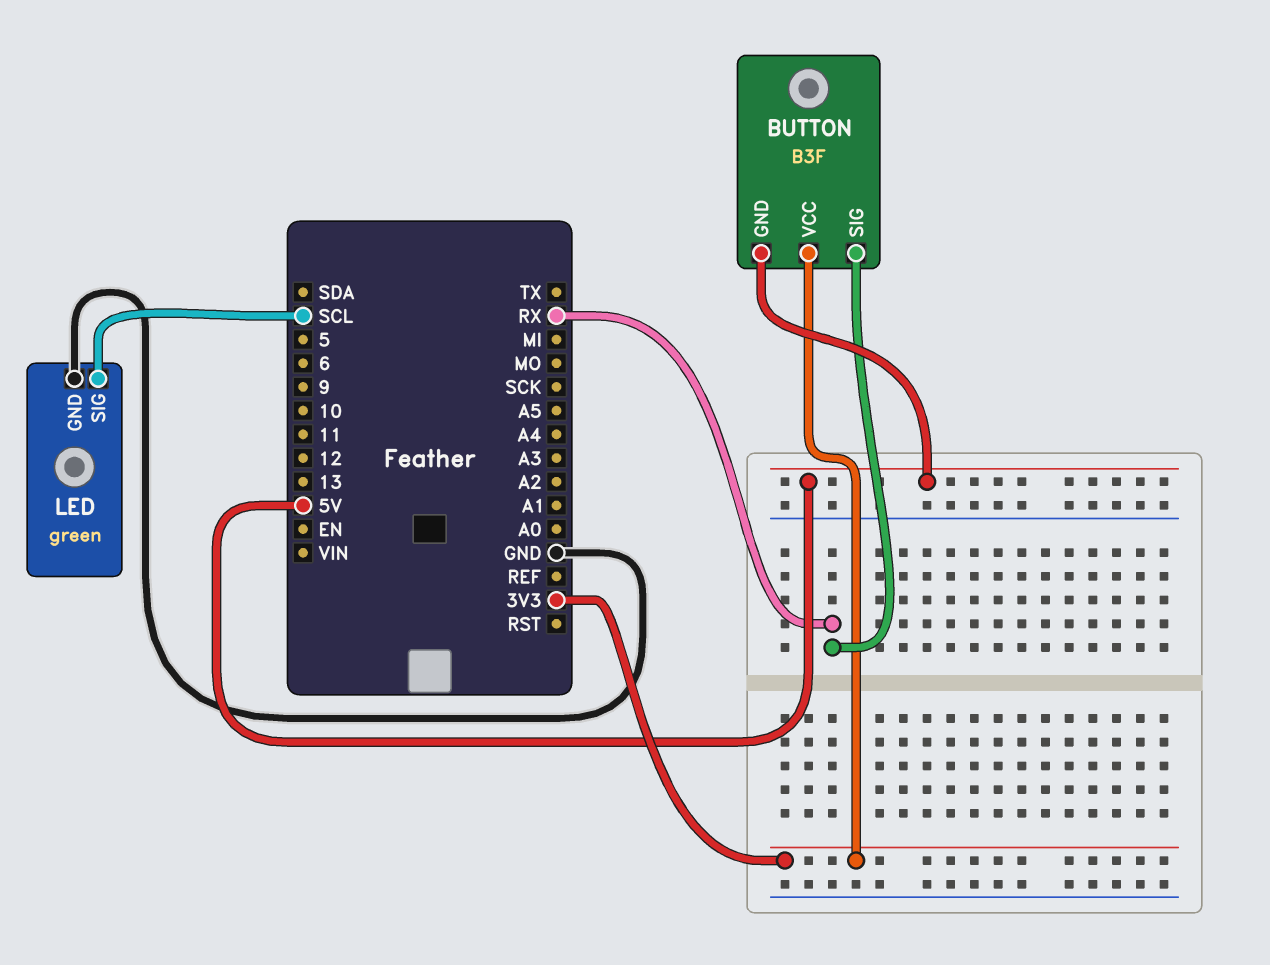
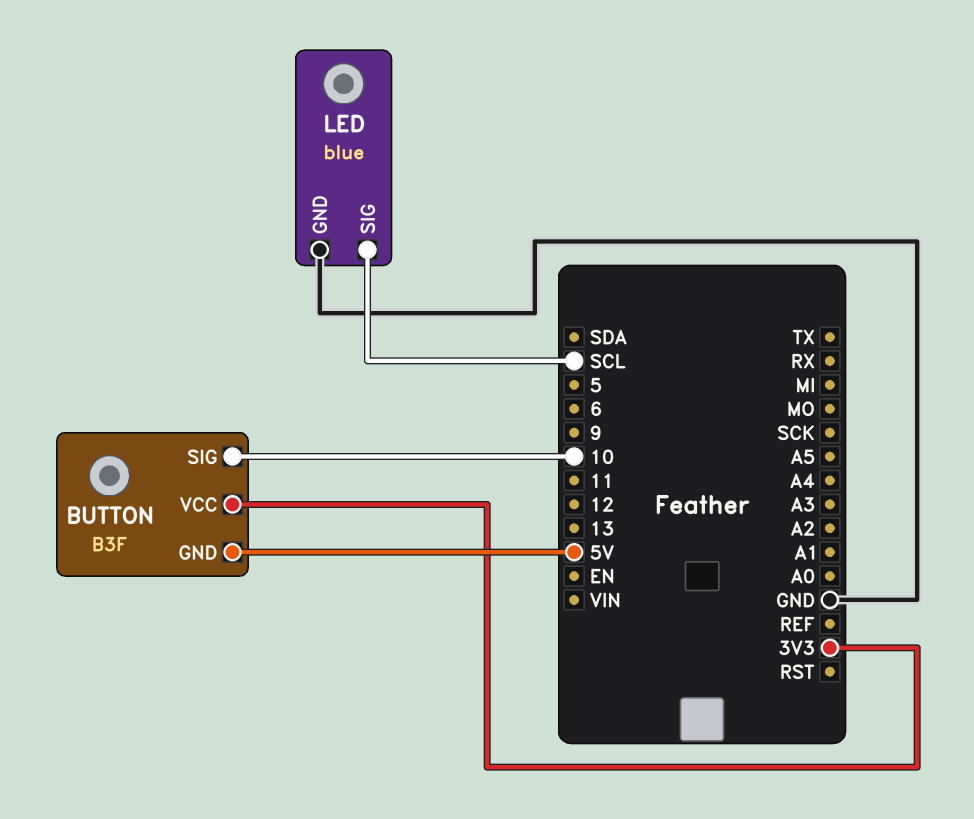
BUTTON pin SIG: RX -> 10
LED: green -> blue

